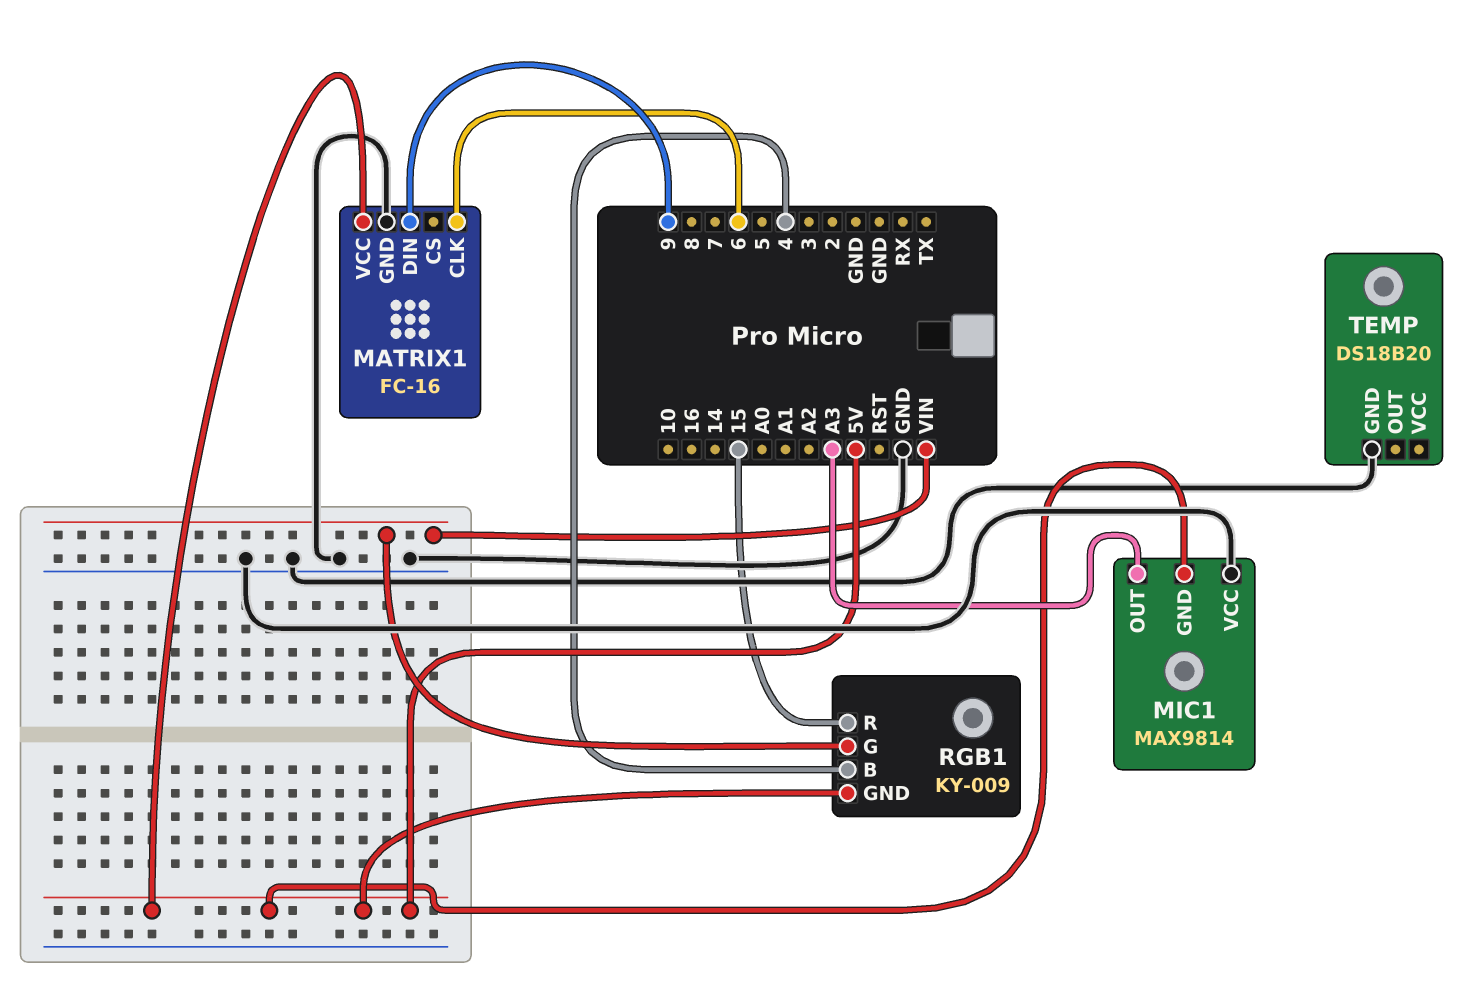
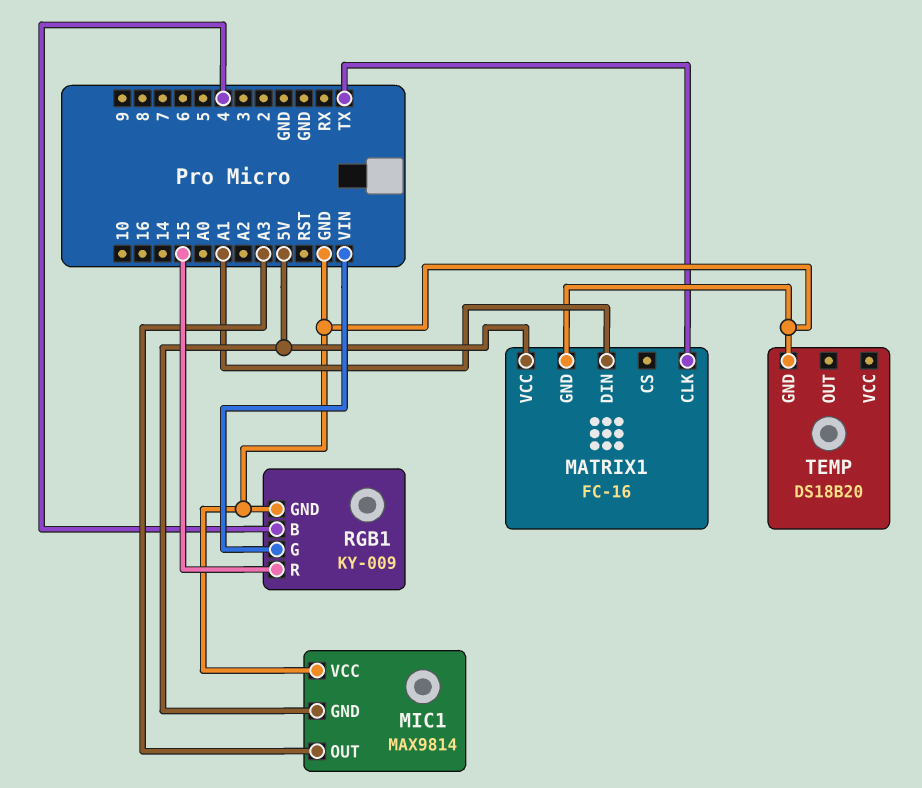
MATRIX1 pin CLK: 6 -> TX
MATRIX1 pin DIN: 9 -> A1
RGB1 pin GND: 5V -> GND

